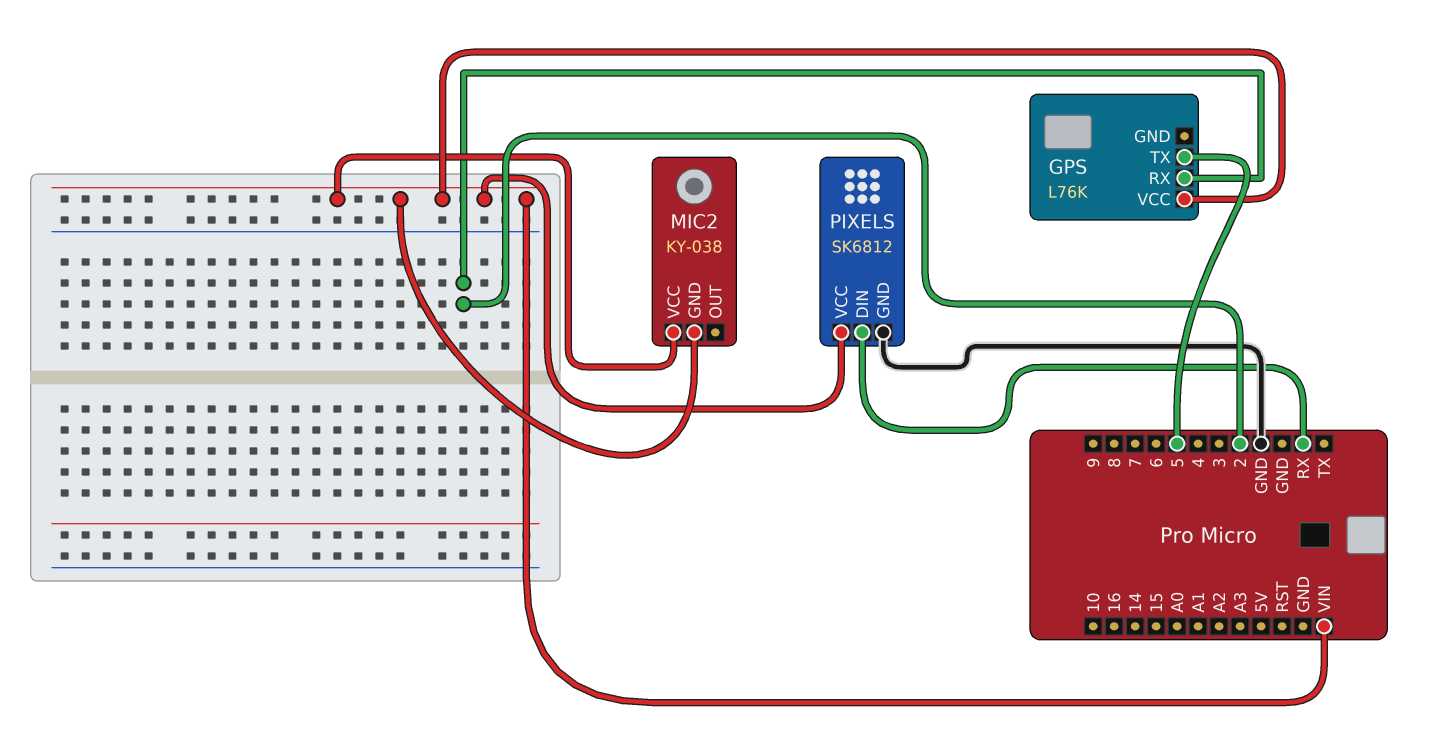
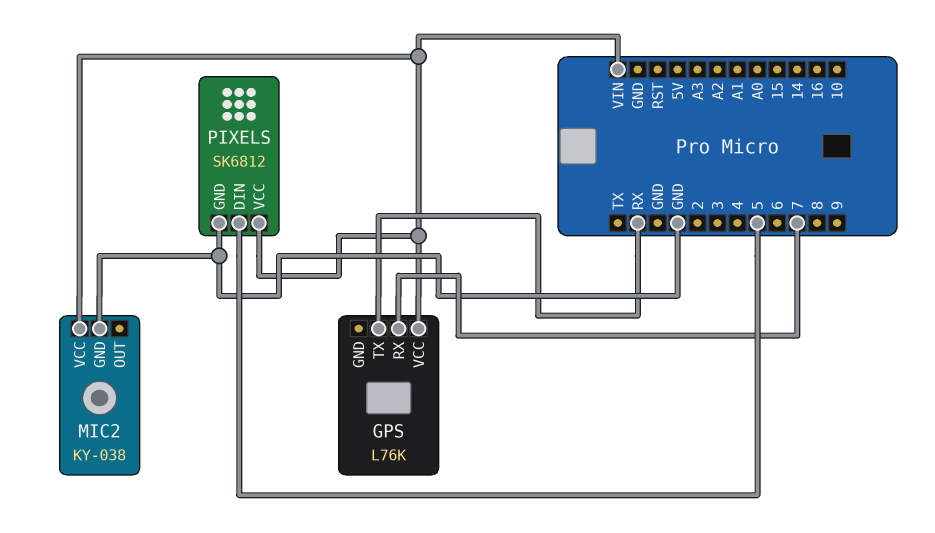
GPS pin RX: 2 -> 7
GPS pin TX: 5 -> RX
MIC2 pin GND: VIN -> GND
PIXELS pin DIN: RX -> 5

